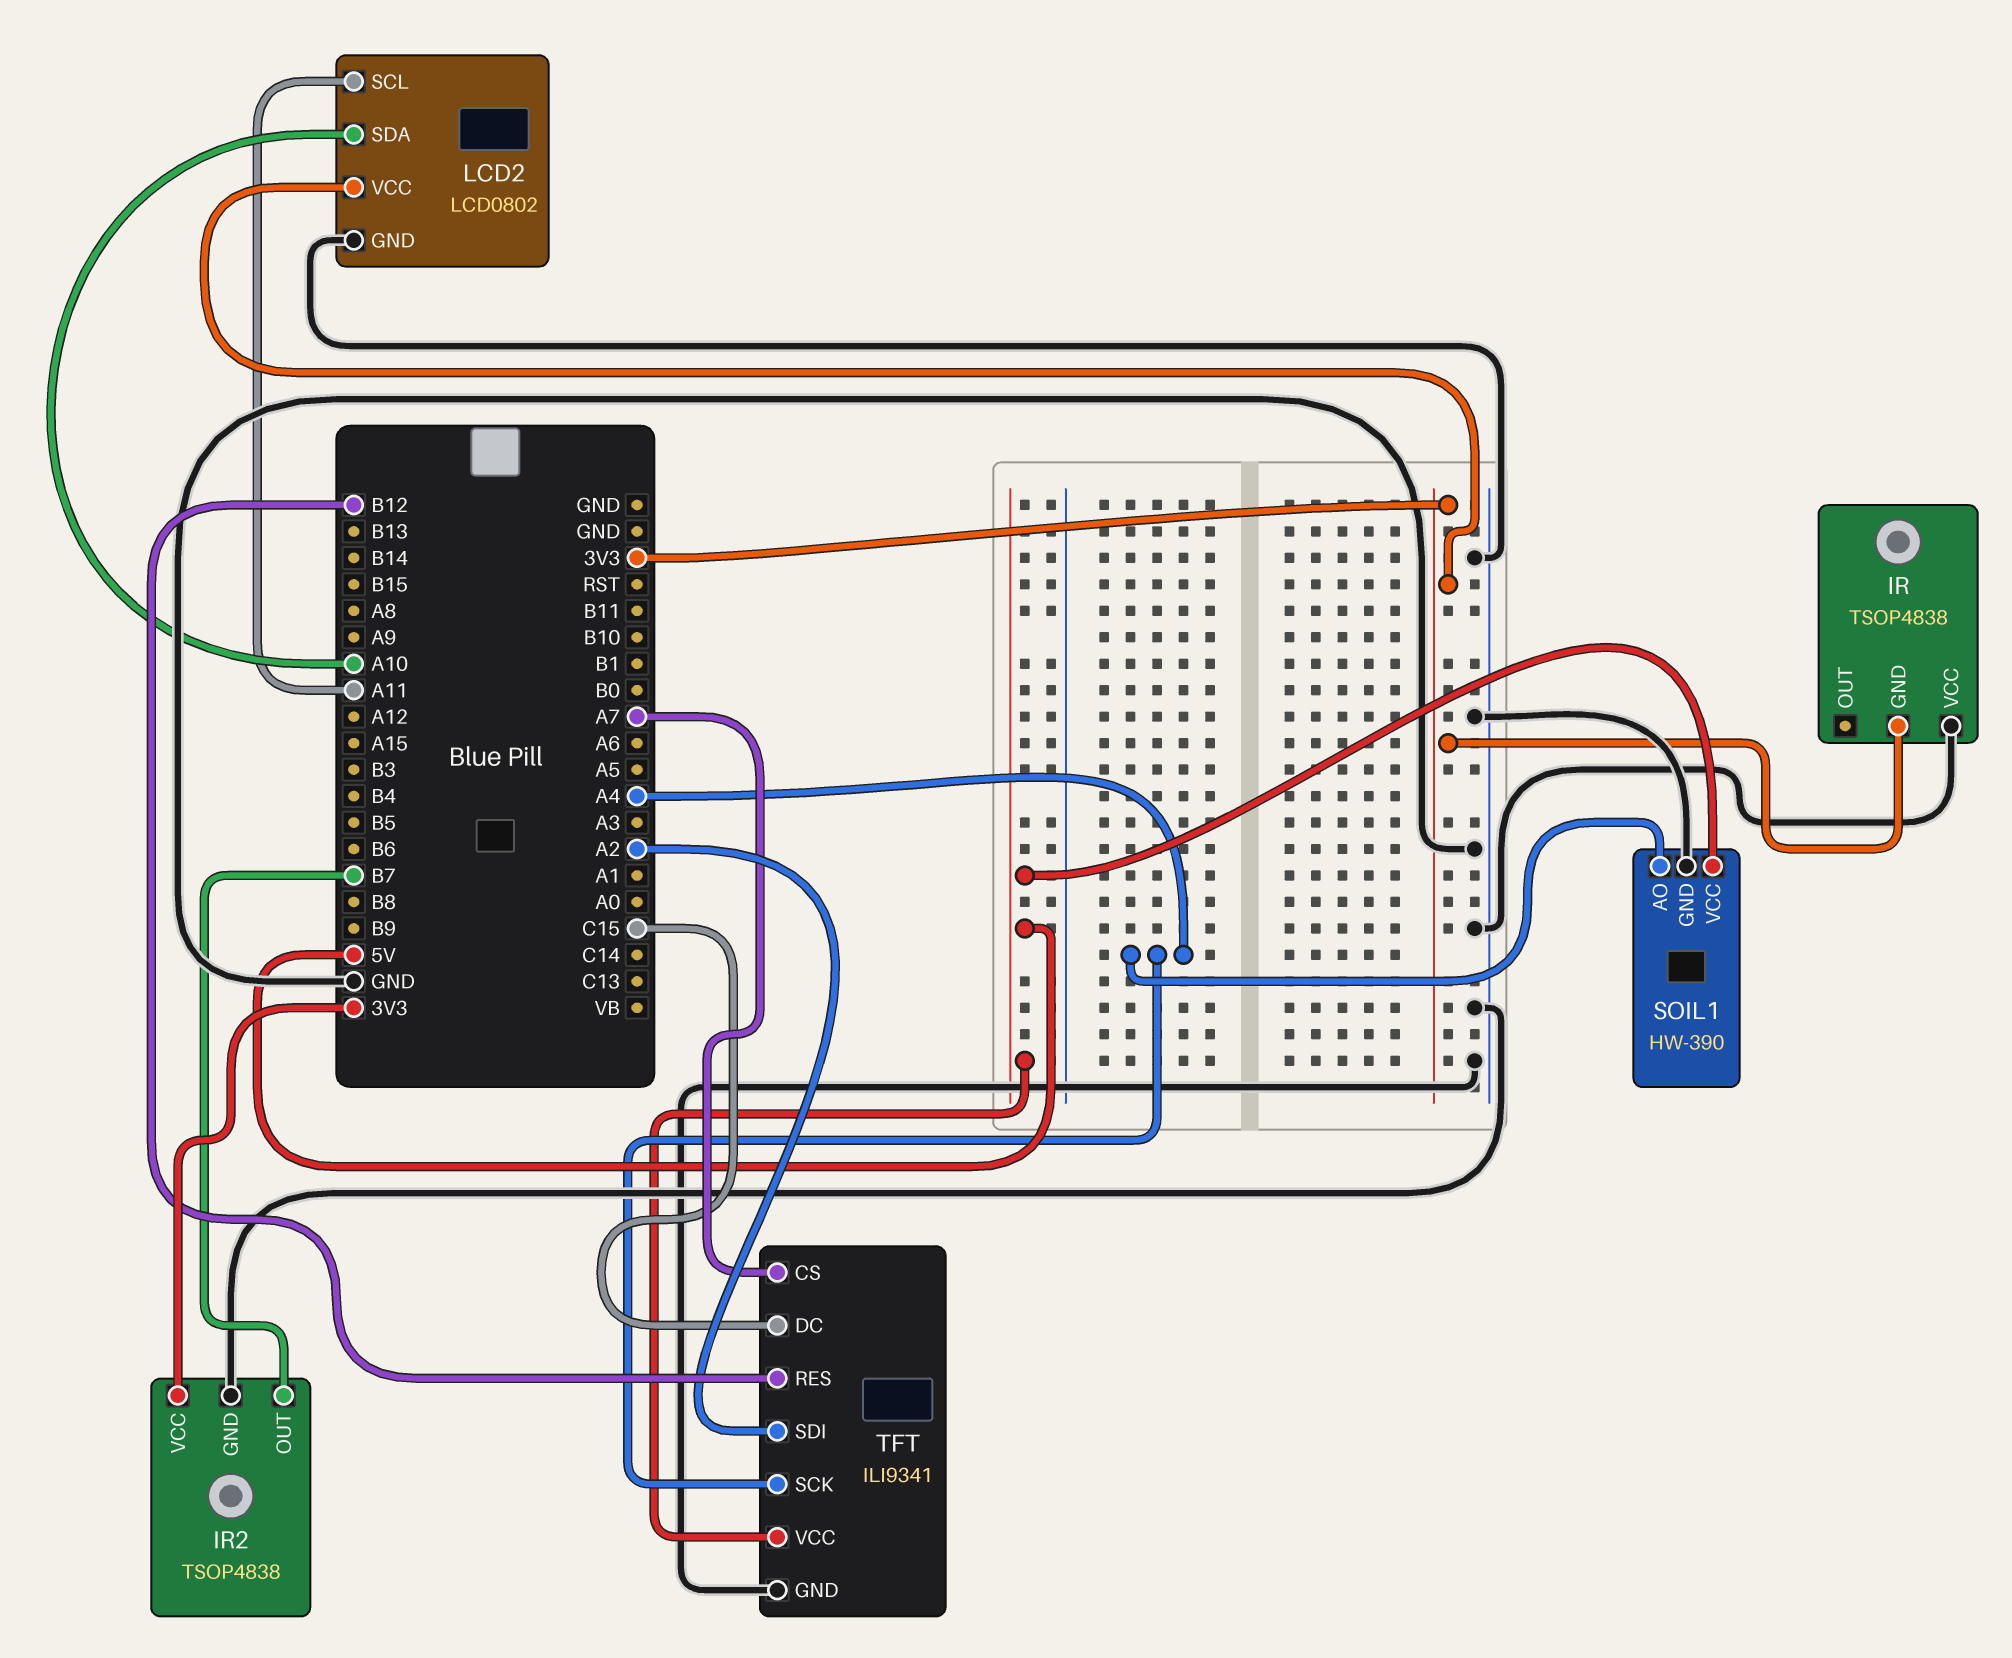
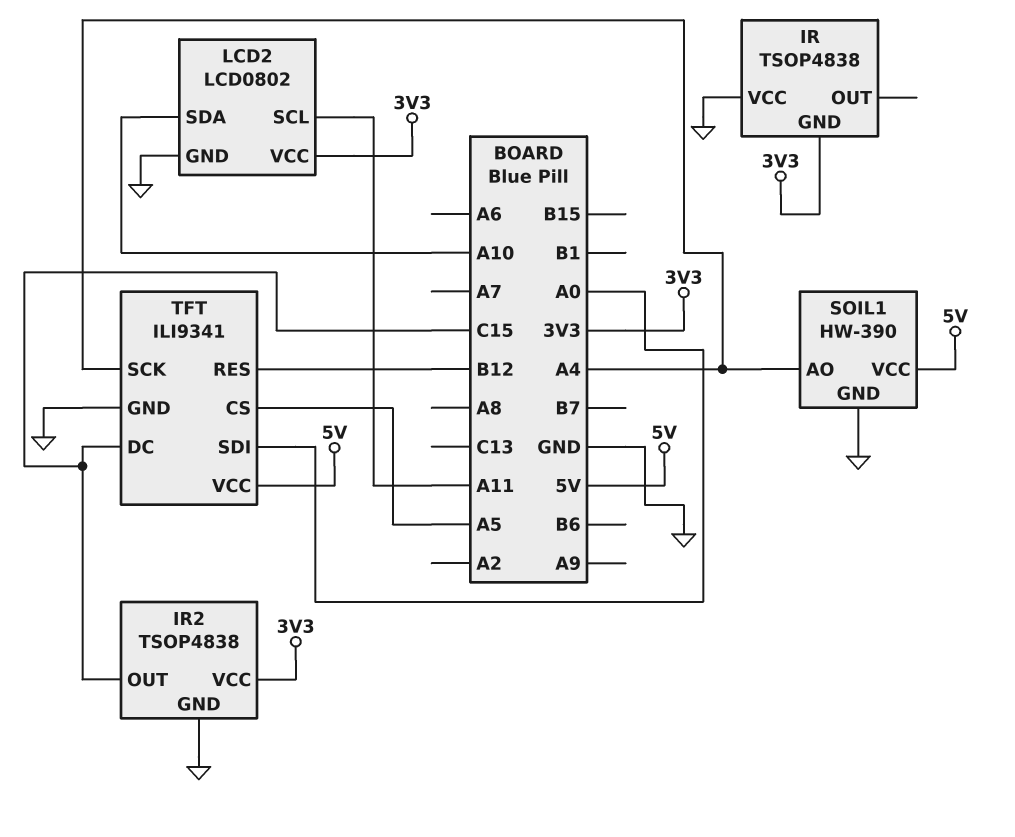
IR2 pin OUT: B7 -> C15
TFT pin CS: A7 -> A5
TFT pin SDI: A2 -> A0

